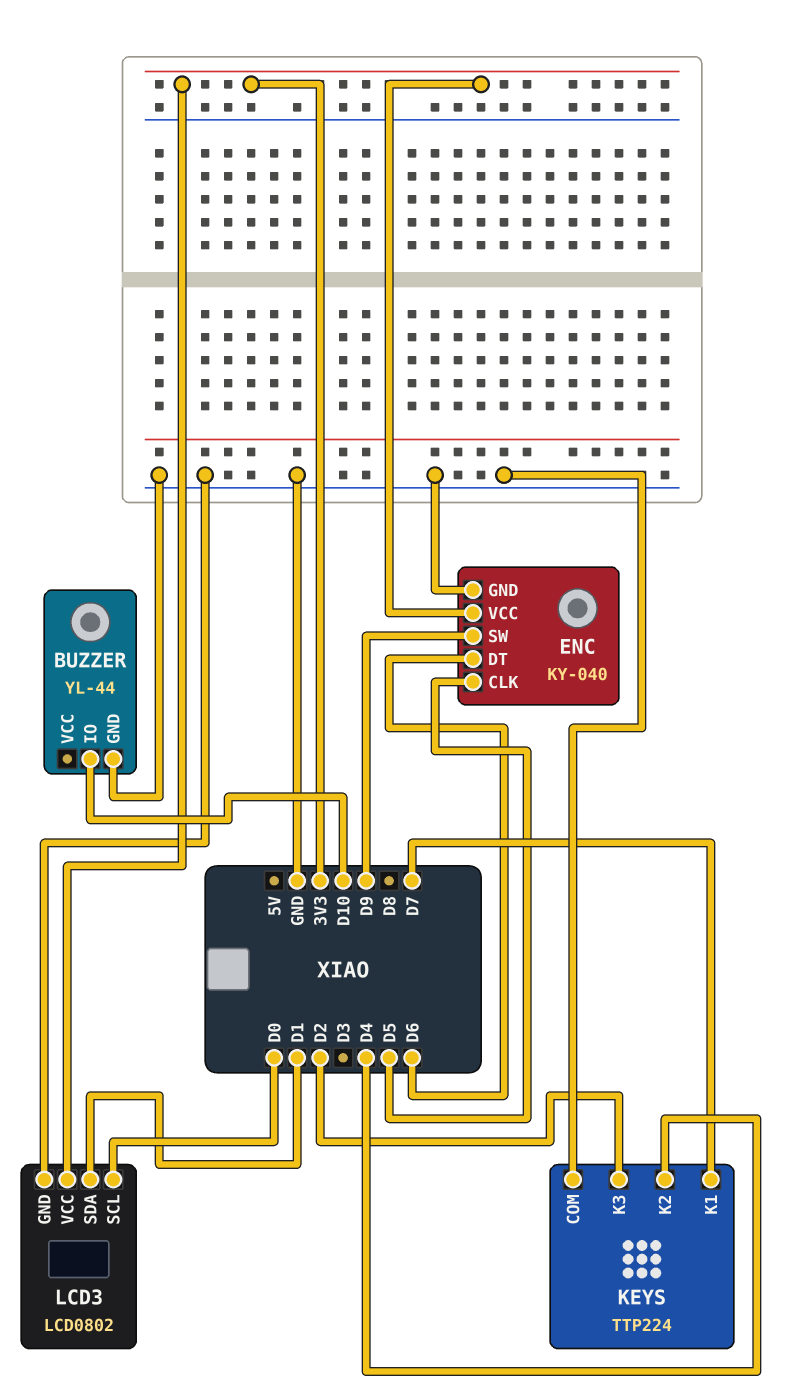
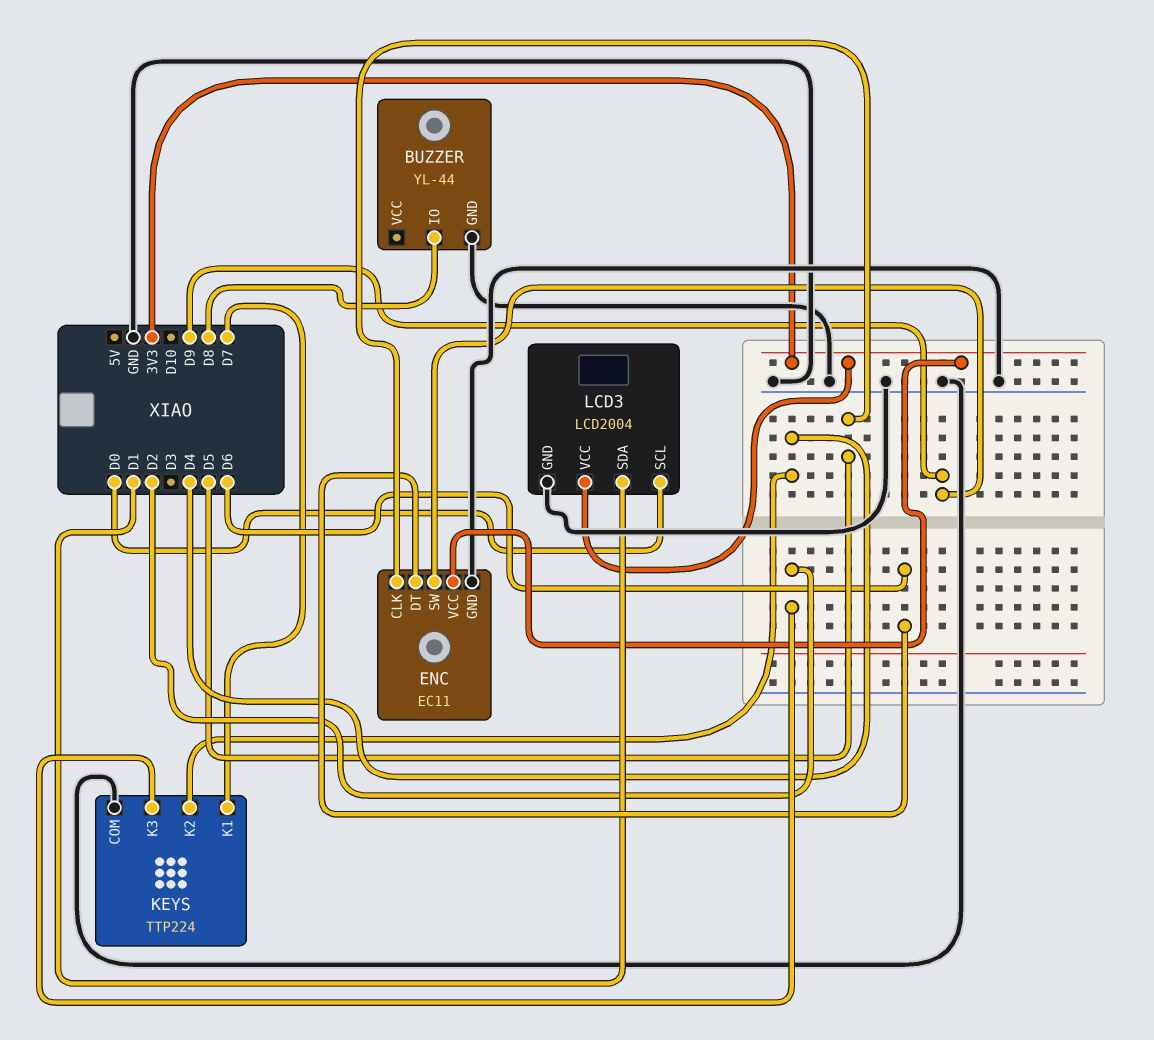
BUZZER pin IO: D10 -> D8
ENC: KY-040 -> EC11
LCD3: LCD0802 -> LCD2004

